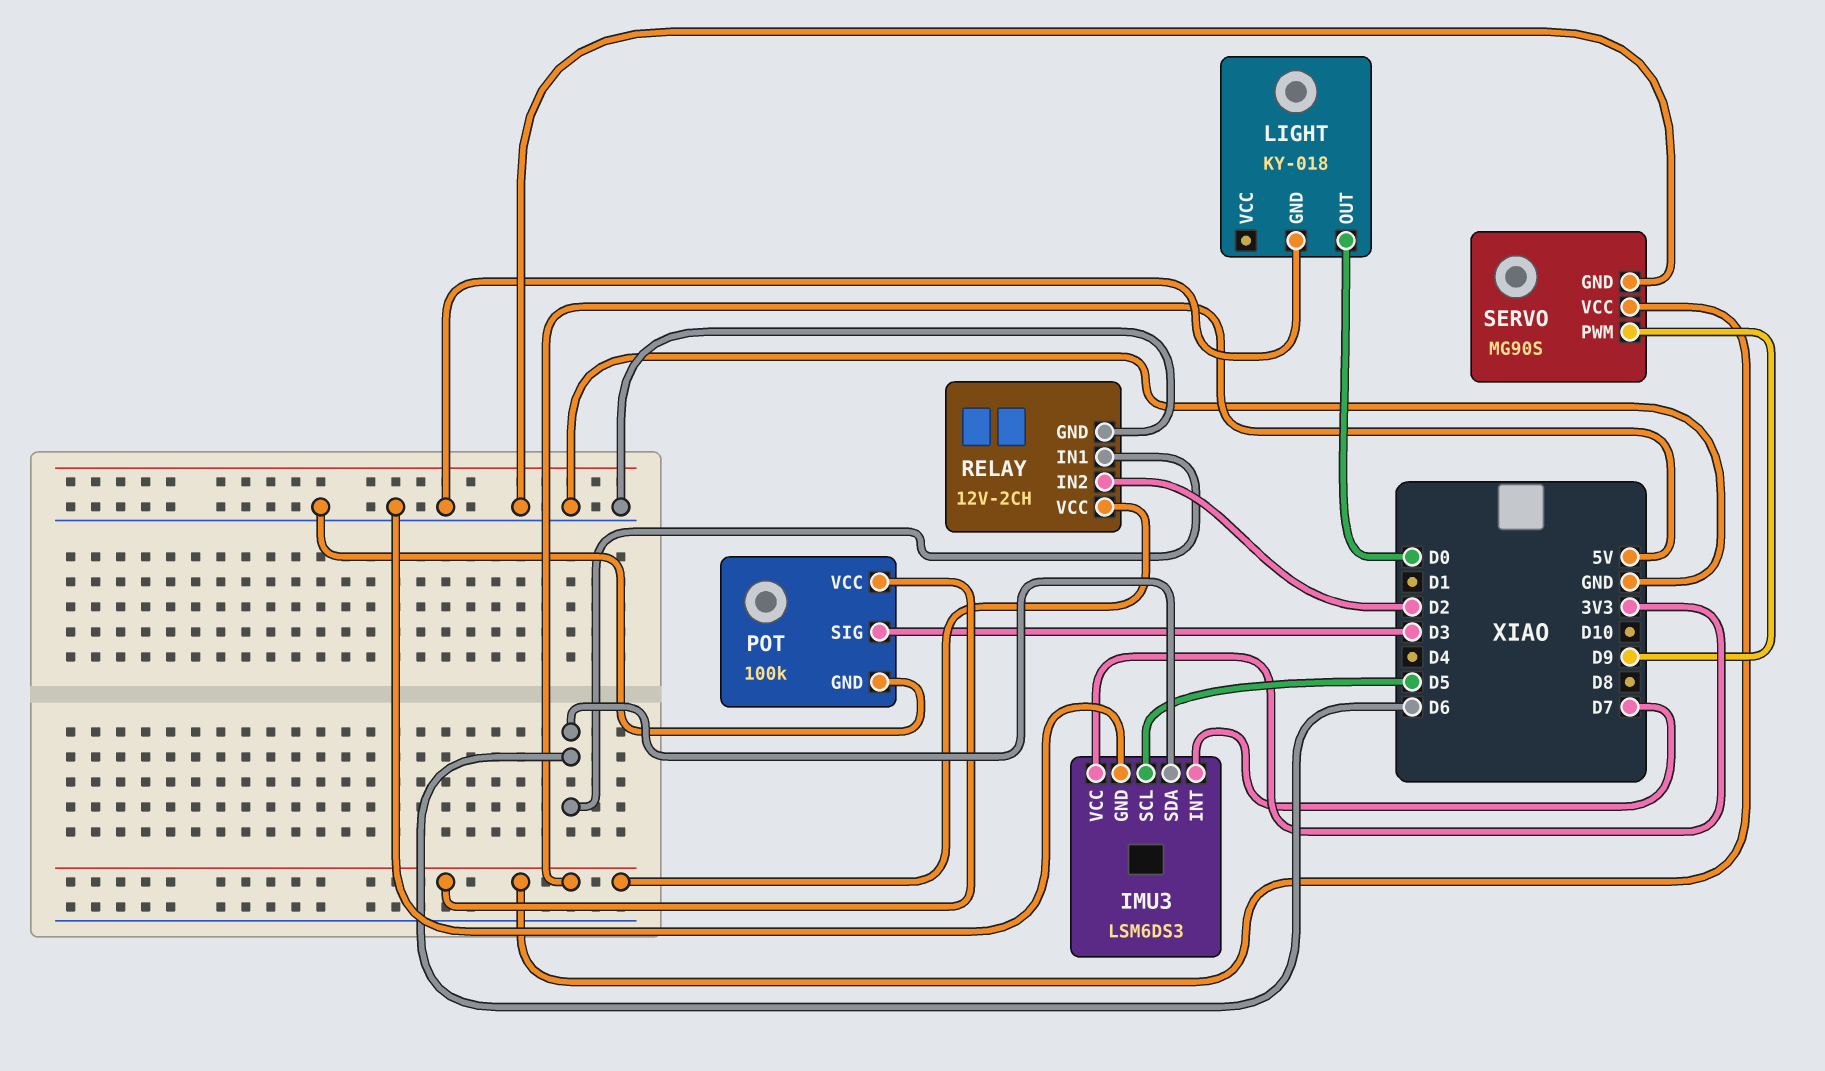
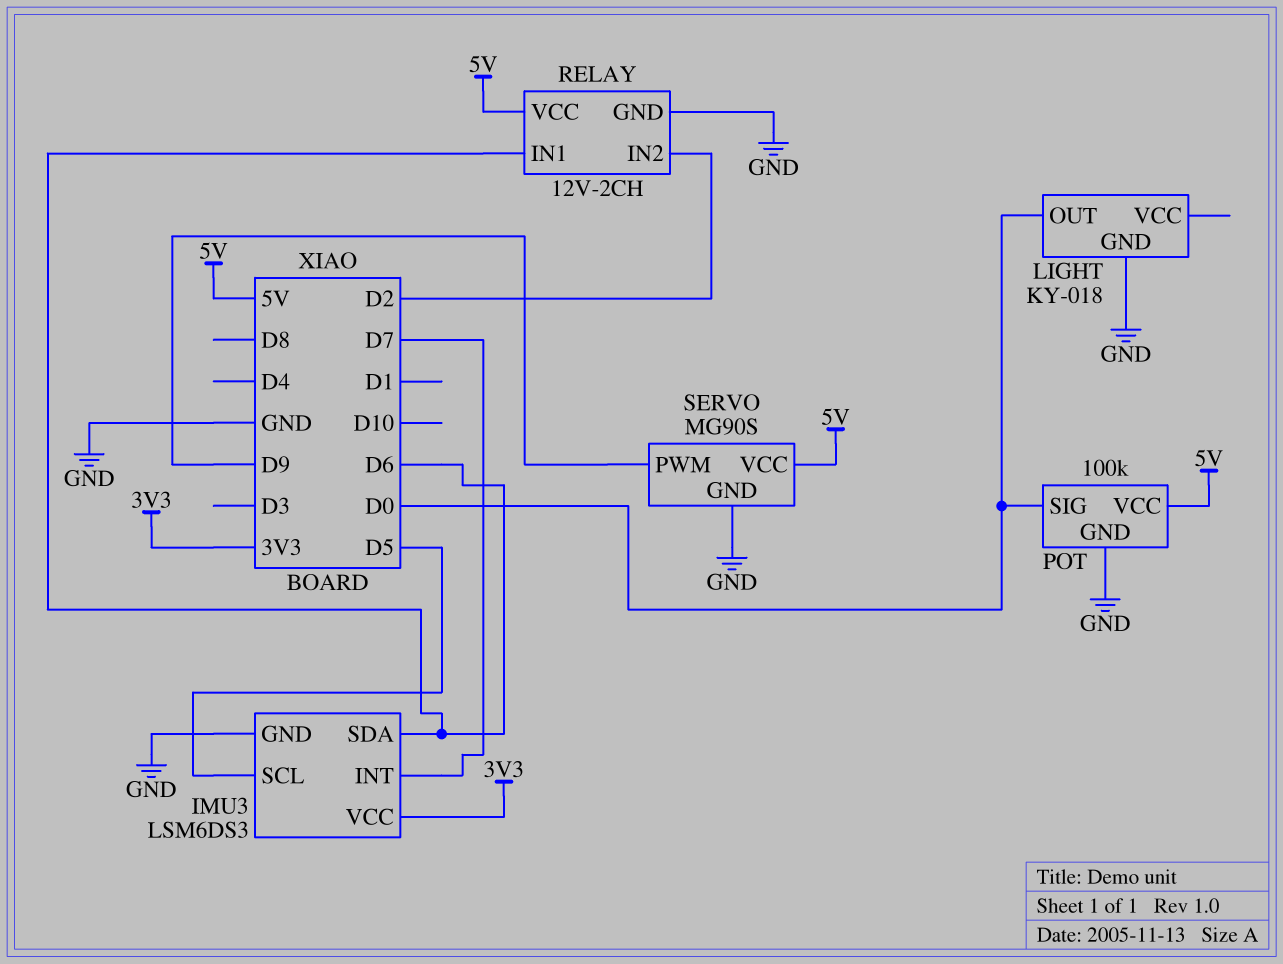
POT pin SIG: D3 -> D0

